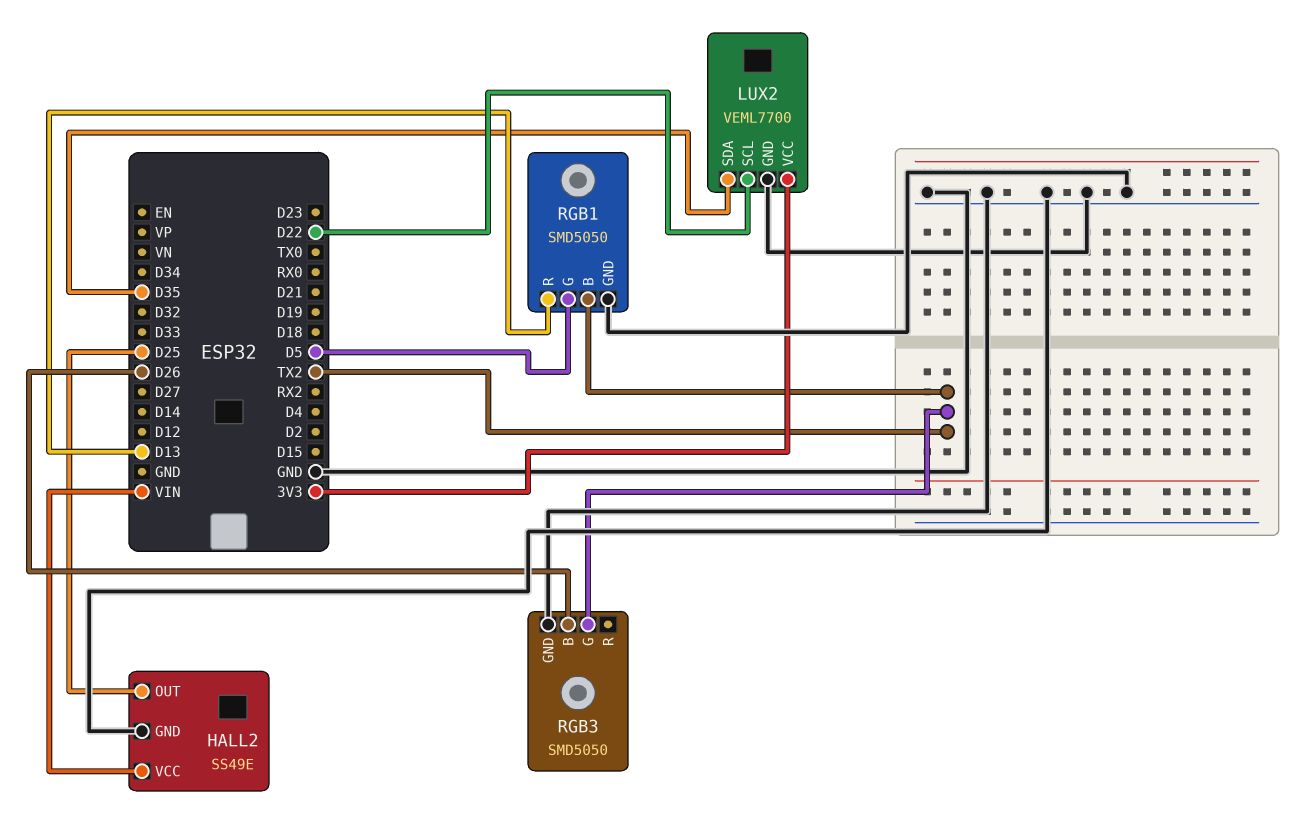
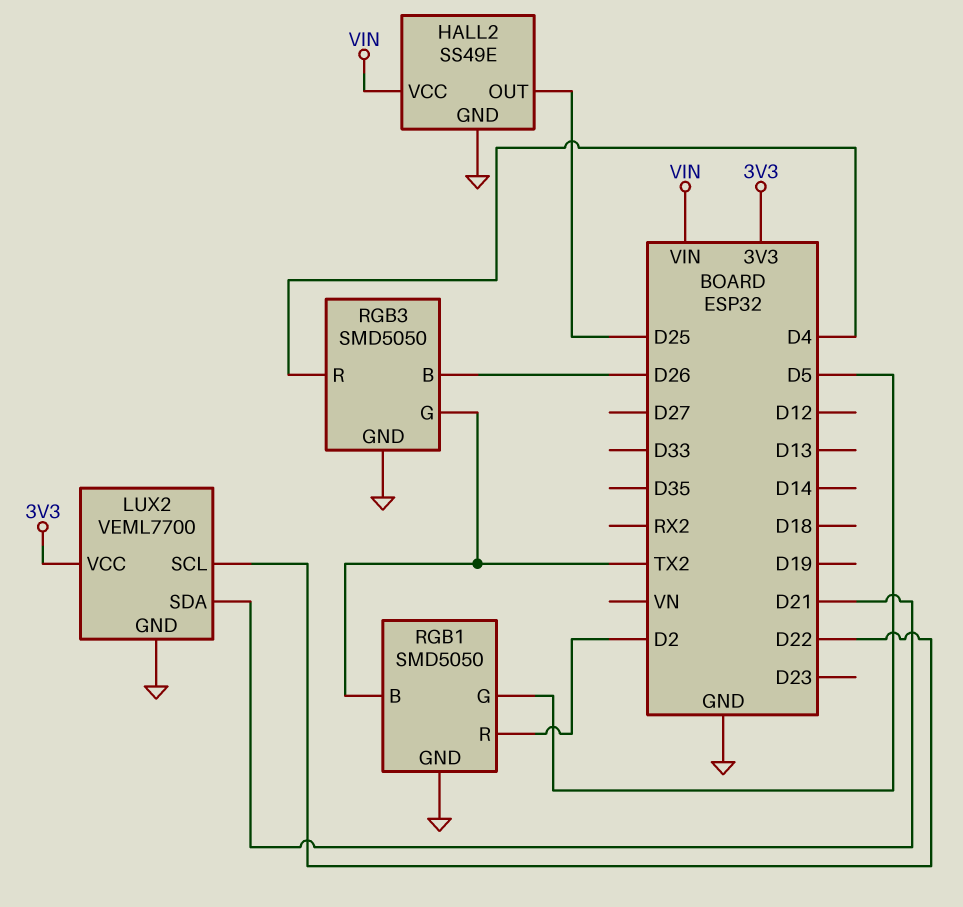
LUX2 pin SDA: D35 -> D21
RGB1 pin R: D13 -> D2
RGB3 pin R: none -> D4

